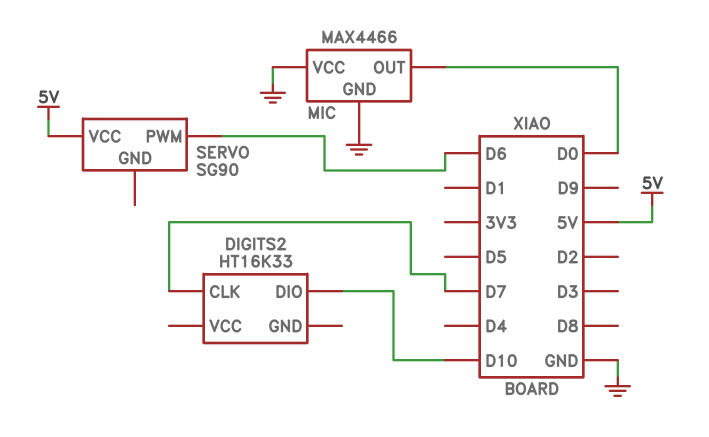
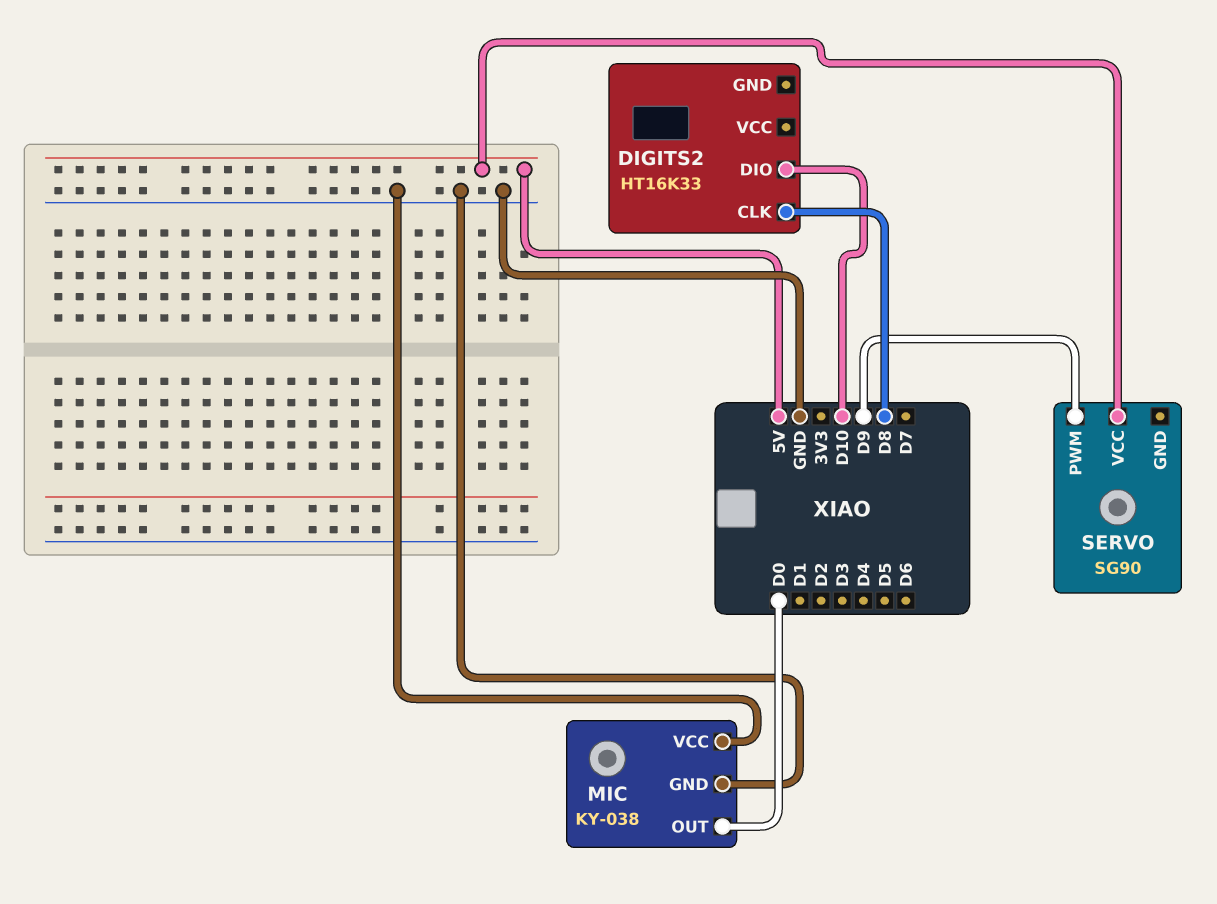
DIGITS2 pin CLK: D7 -> D8
MIC: MAX4466 -> KY-038
SERVO pin PWM: D6 -> D9

